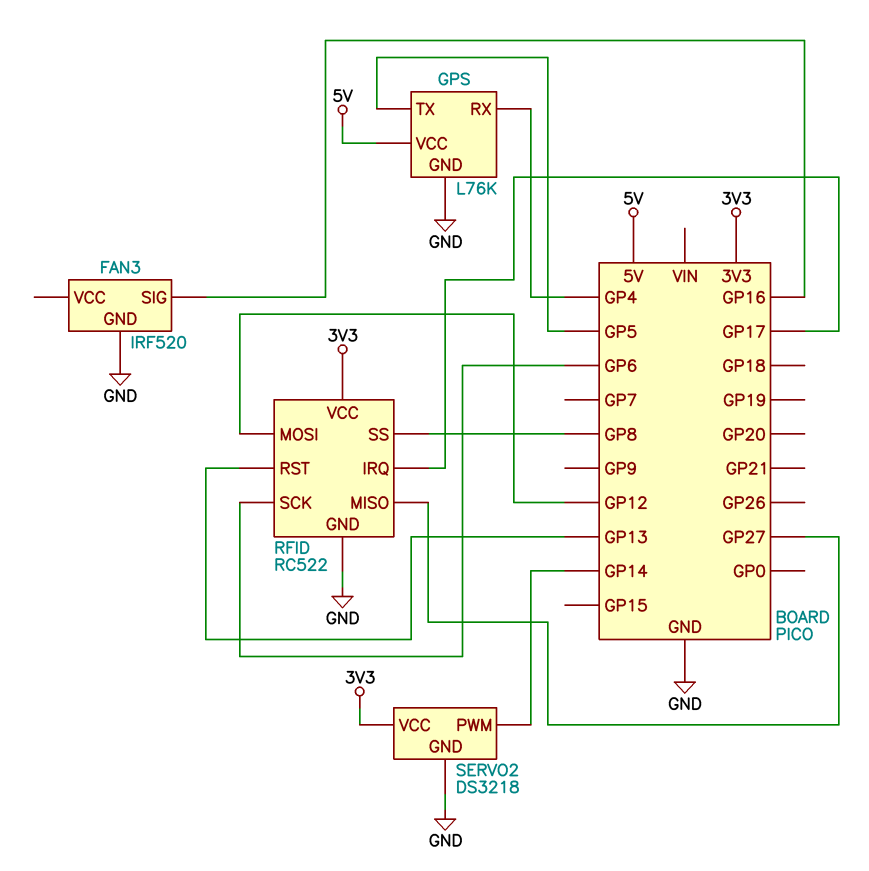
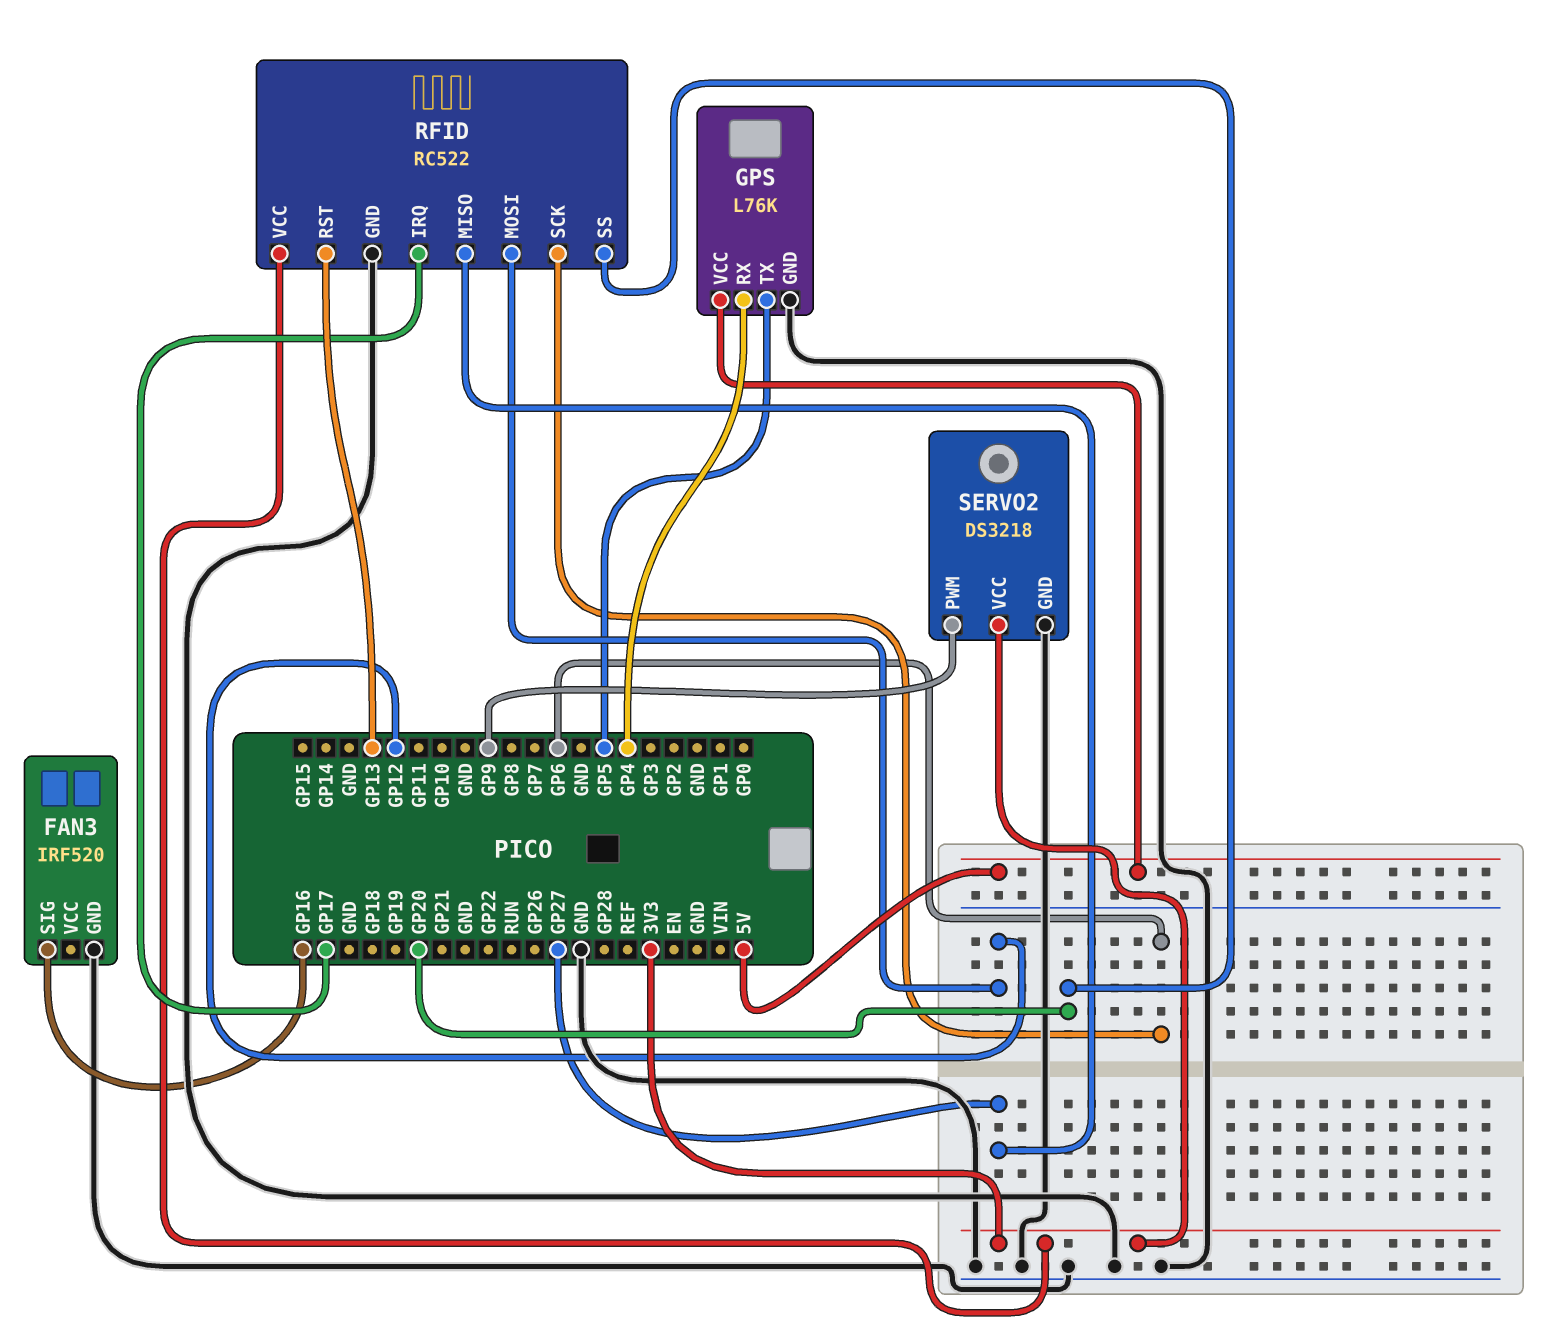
RFID pin SS: GP8 -> GP20
SERVO2 pin PWM: GP14 -> GP9

